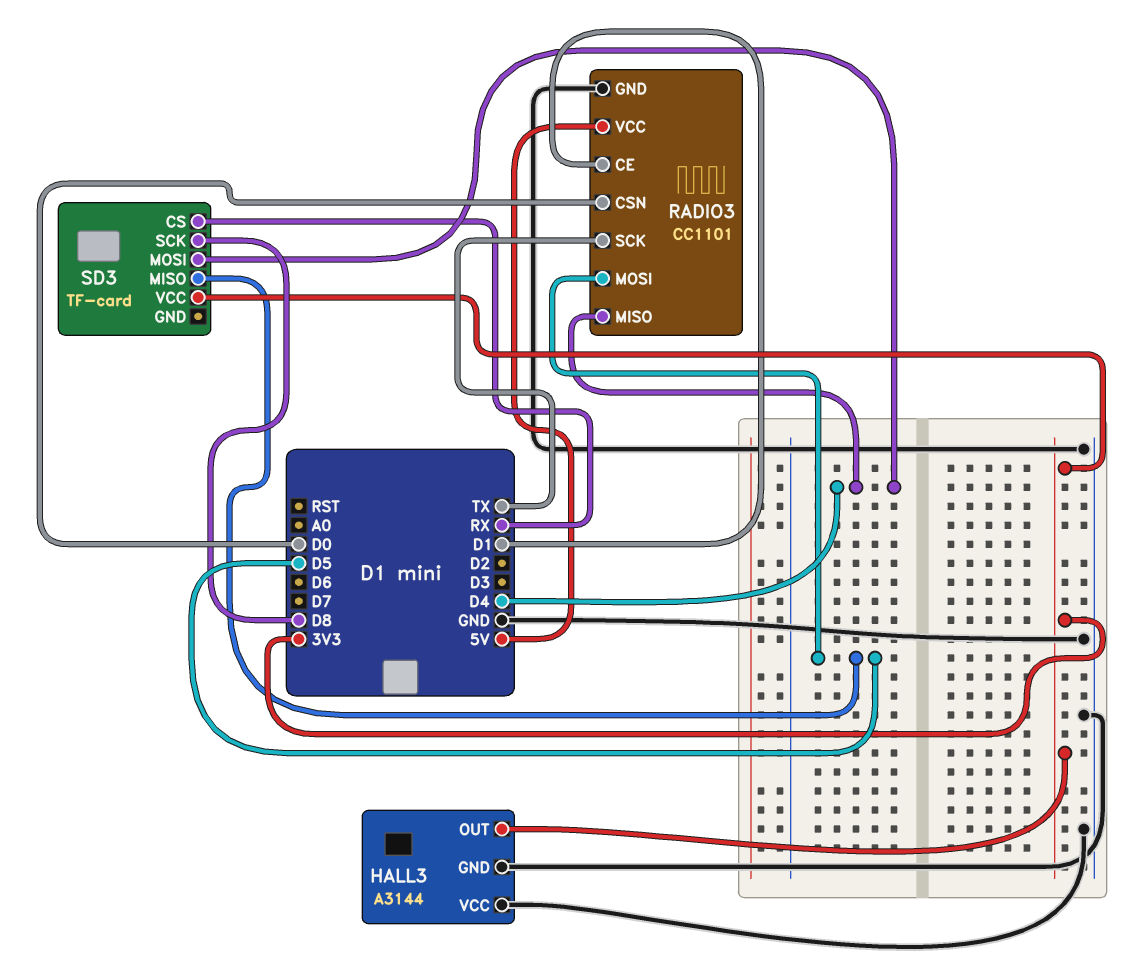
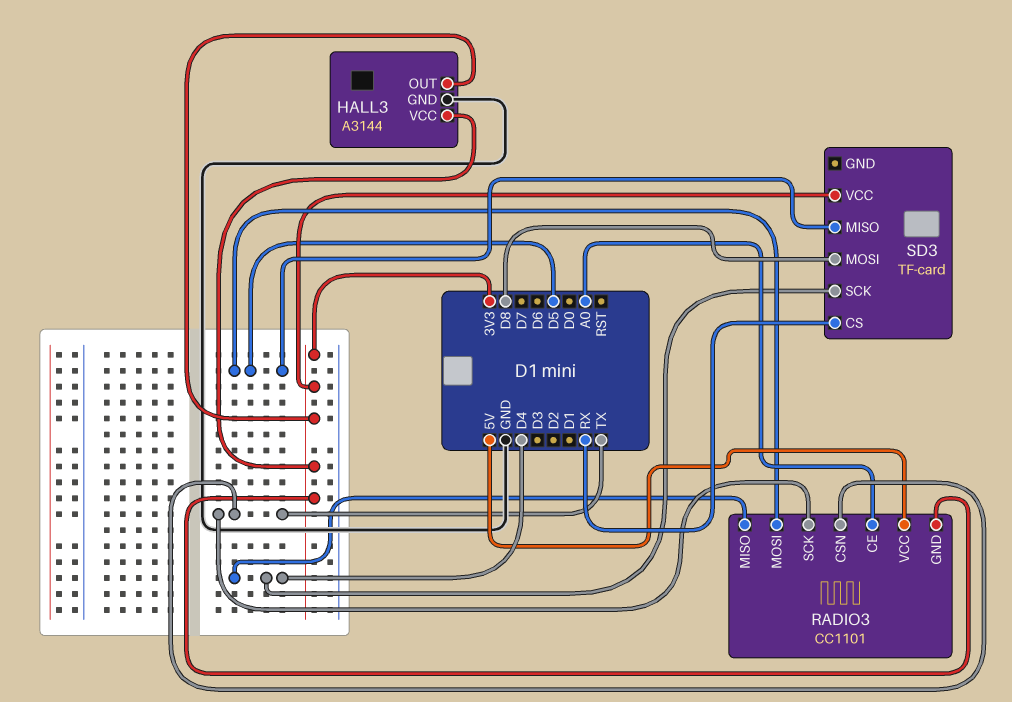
HALL3 pin VCC: GND -> 3V3
RADIO3 pin CE: D1 -> A0
RADIO3 pin CSN: D0 -> TX
RADIO3 pin GND: GND -> 3V3
SD3 pin MOSI: D4 -> D8
SD3 pin SCK: D8 -> D4

